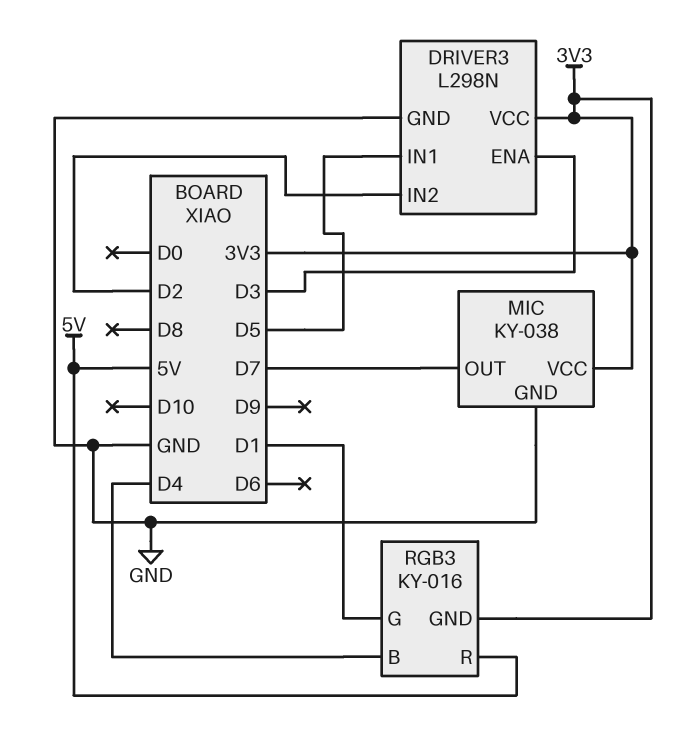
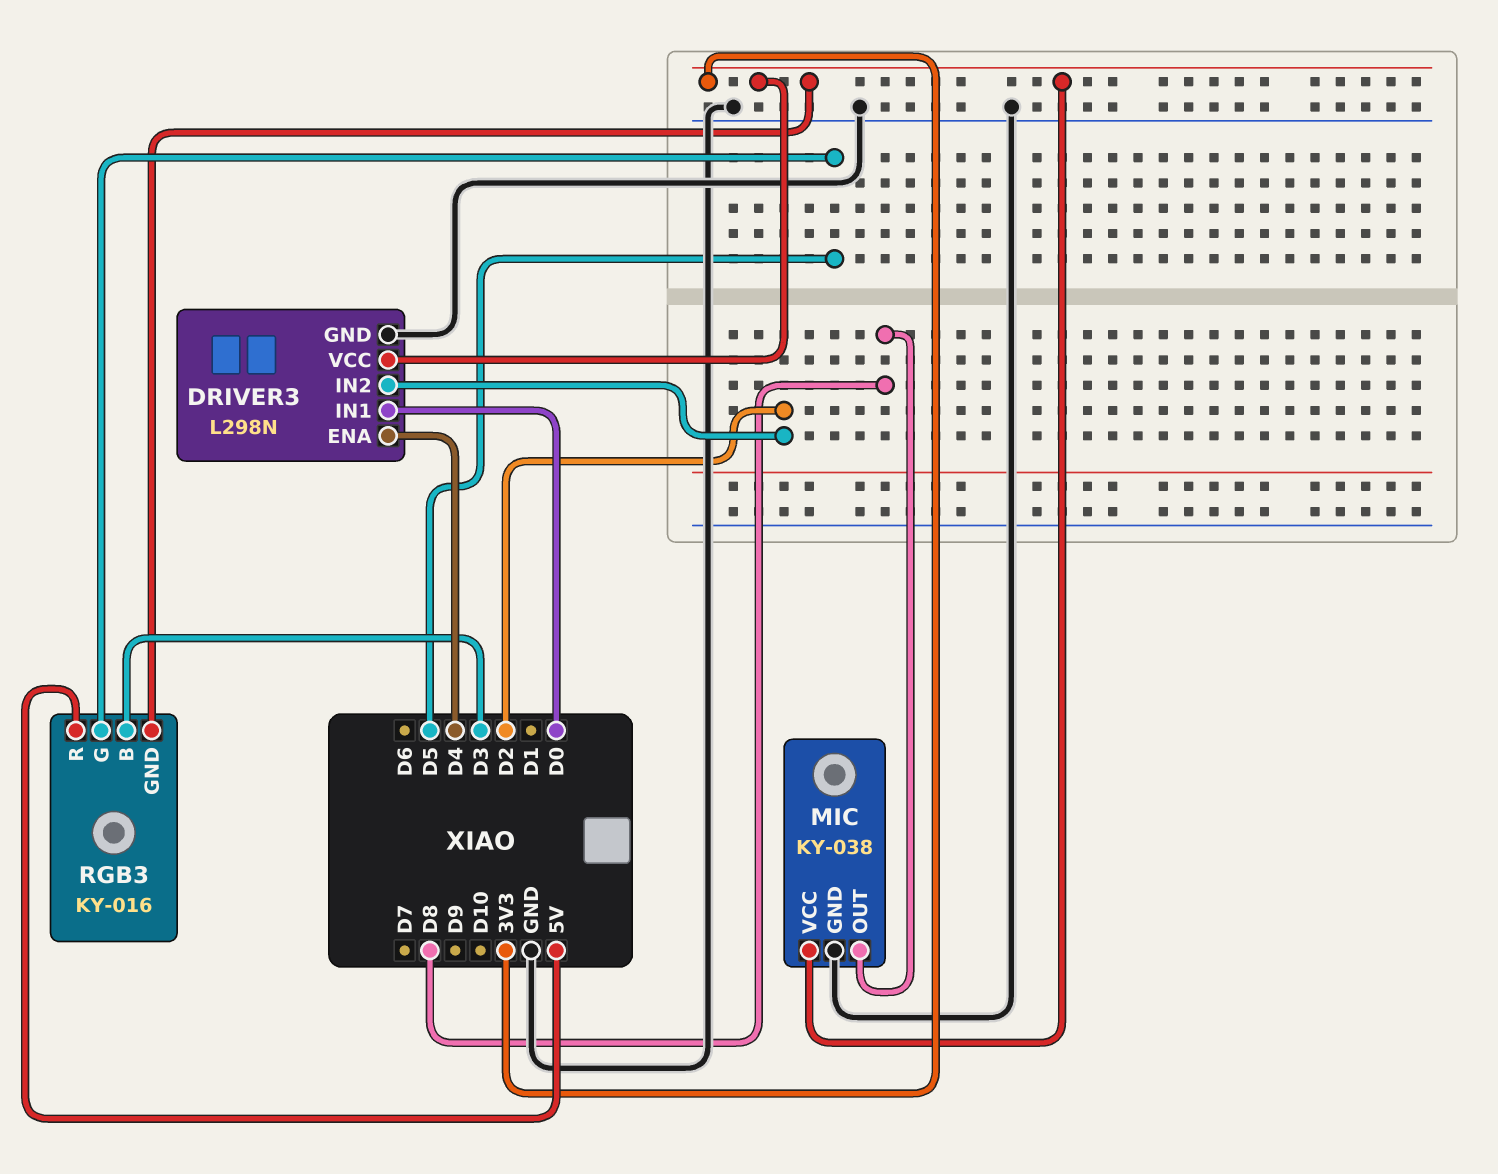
DRIVER3 pin ENA: D3 -> D4
DRIVER3 pin IN1: D5 -> D0
MIC pin OUT: D7 -> D8
RGB3 pin B: D4 -> D3
RGB3 pin G: D1 -> D5

